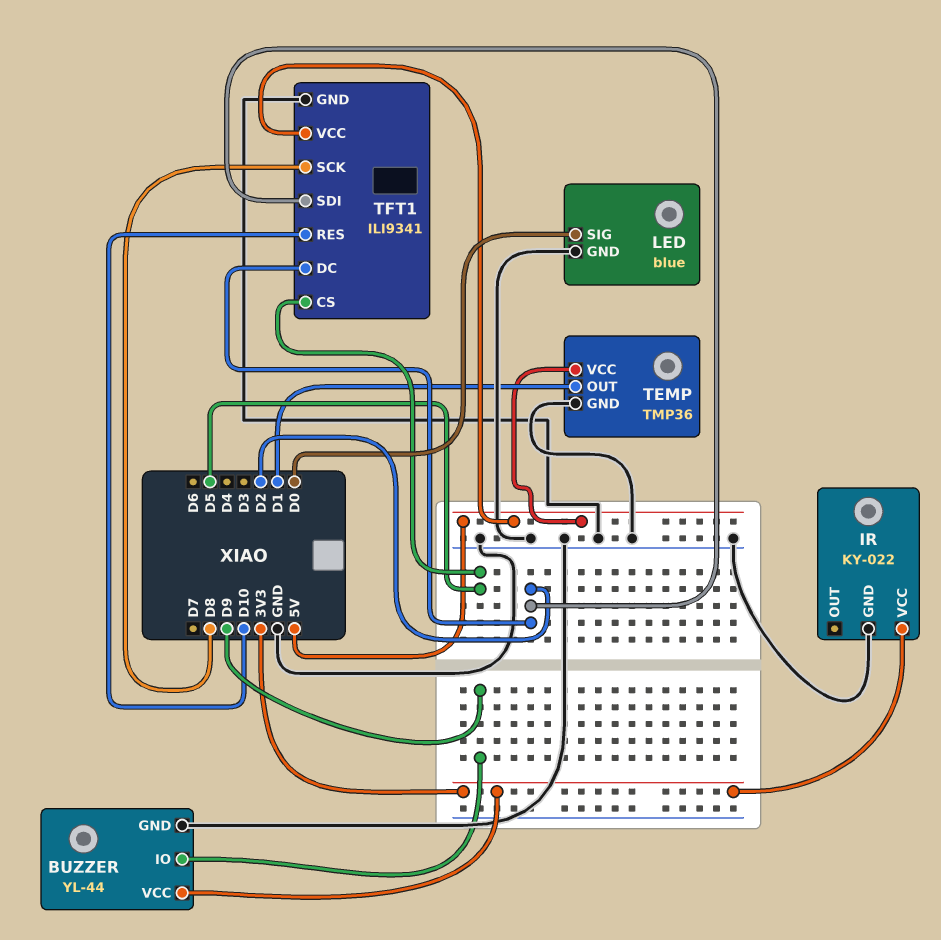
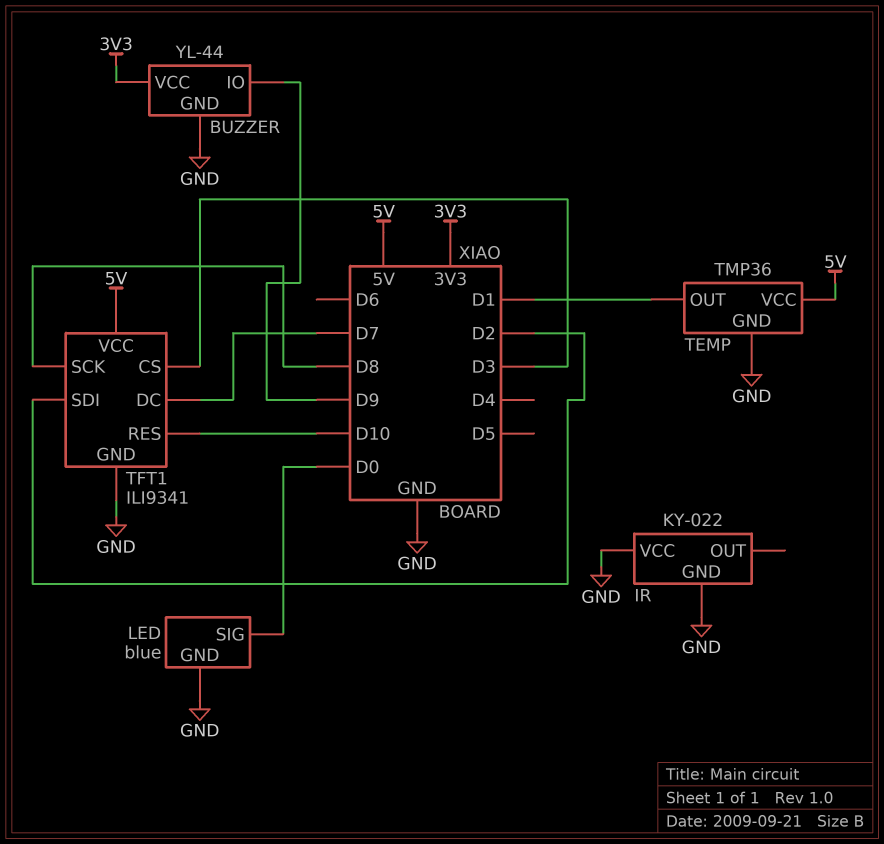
IR pin VCC: 3V3 -> GND
TFT1 pin CS: D5 -> D3
TFT1 pin DC: D2 -> D7

